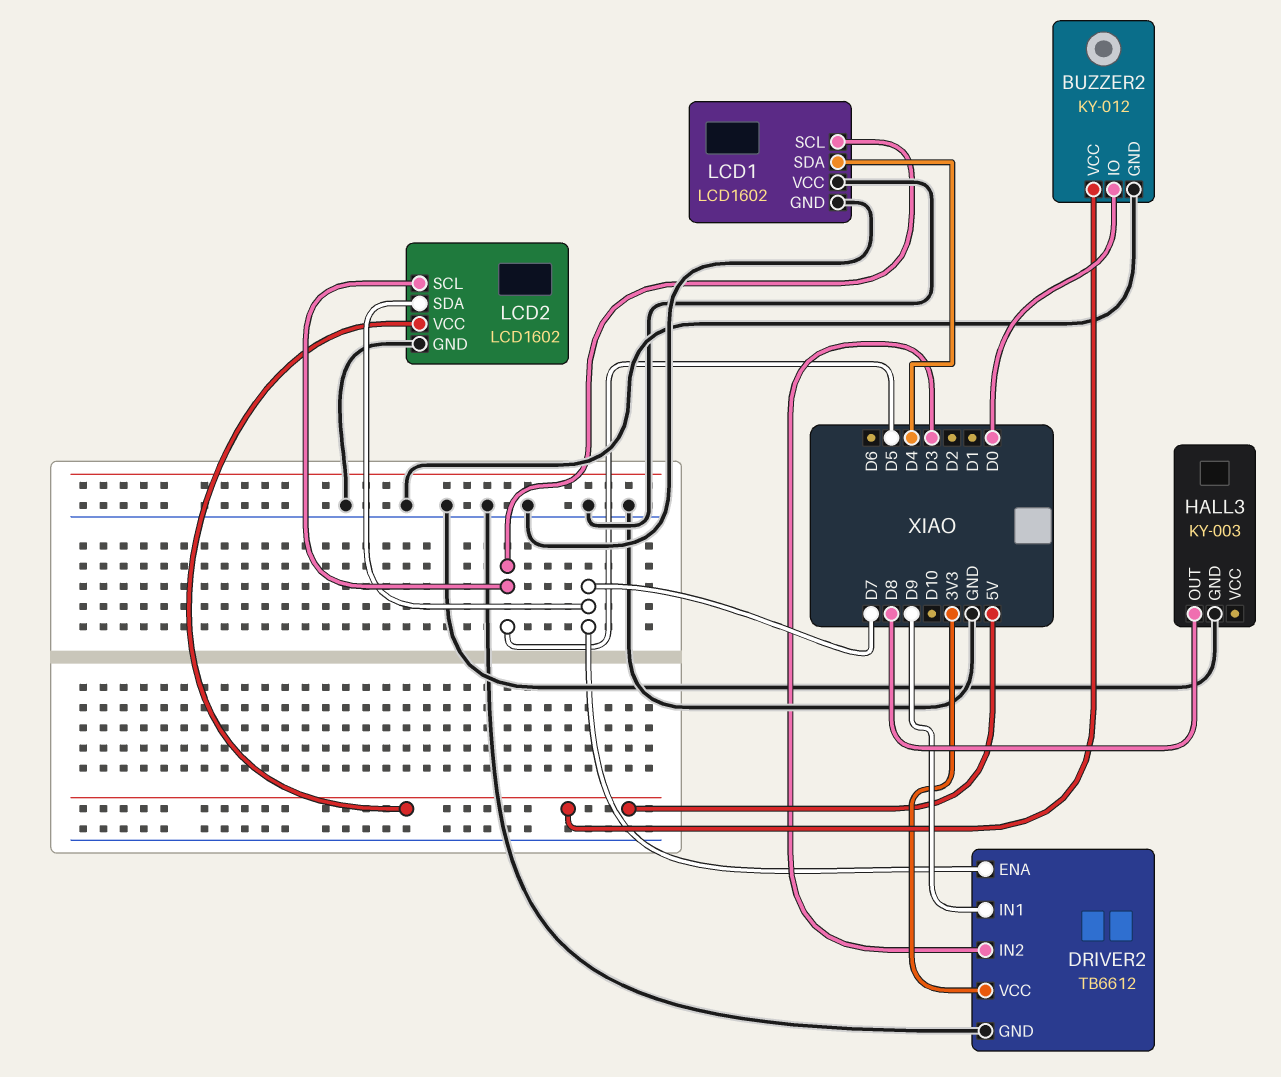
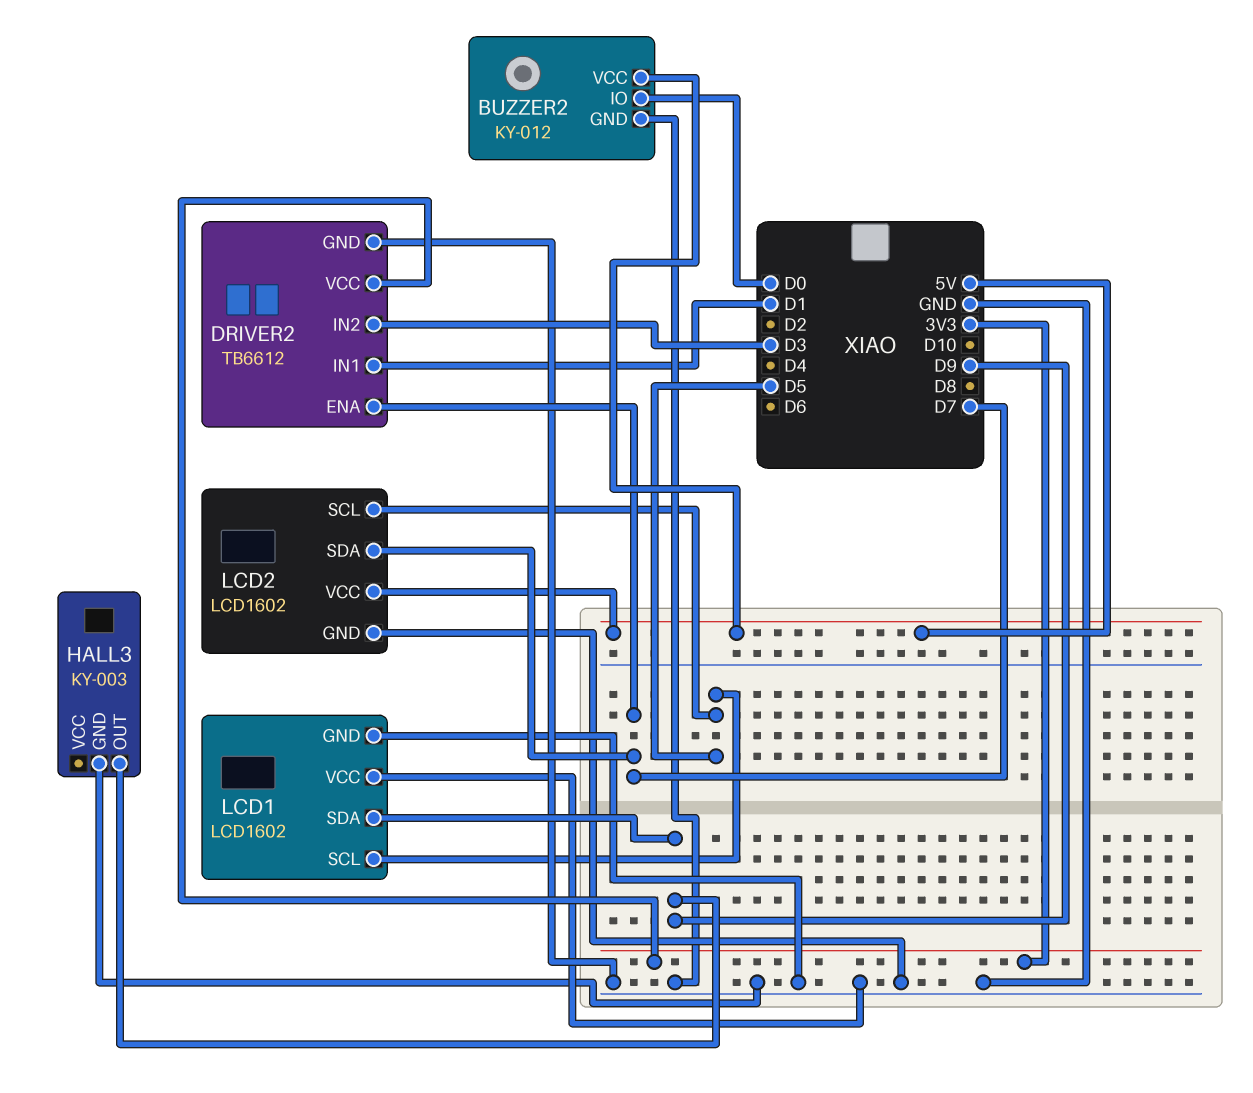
DRIVER2 pin IN1: D9 -> D1
HALL3 pin OUT: D8 -> D9
LCD1 pin SDA: D4 -> D9

